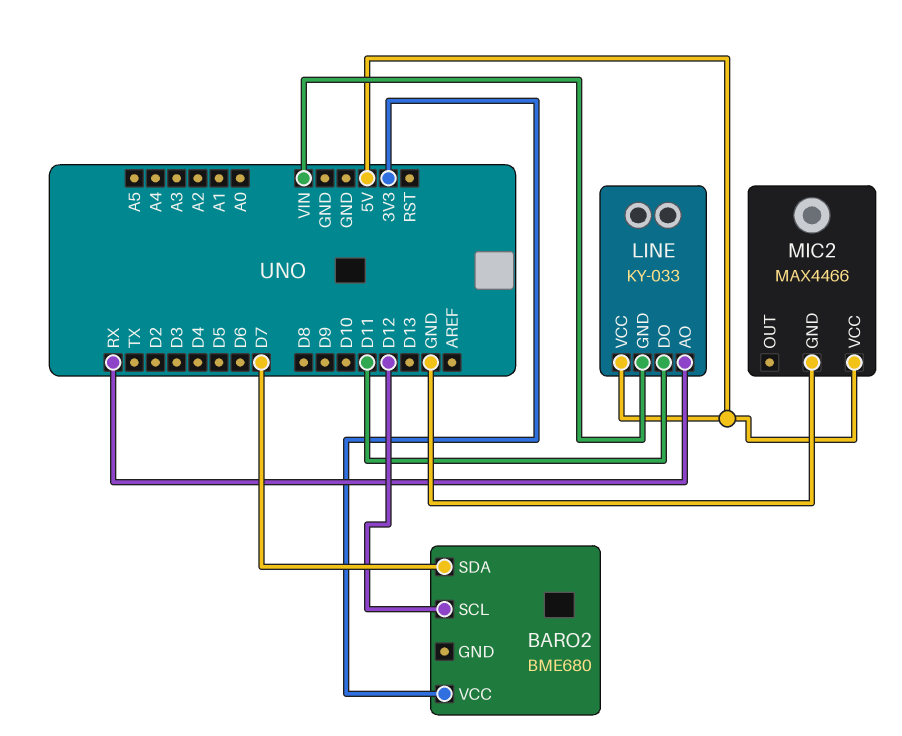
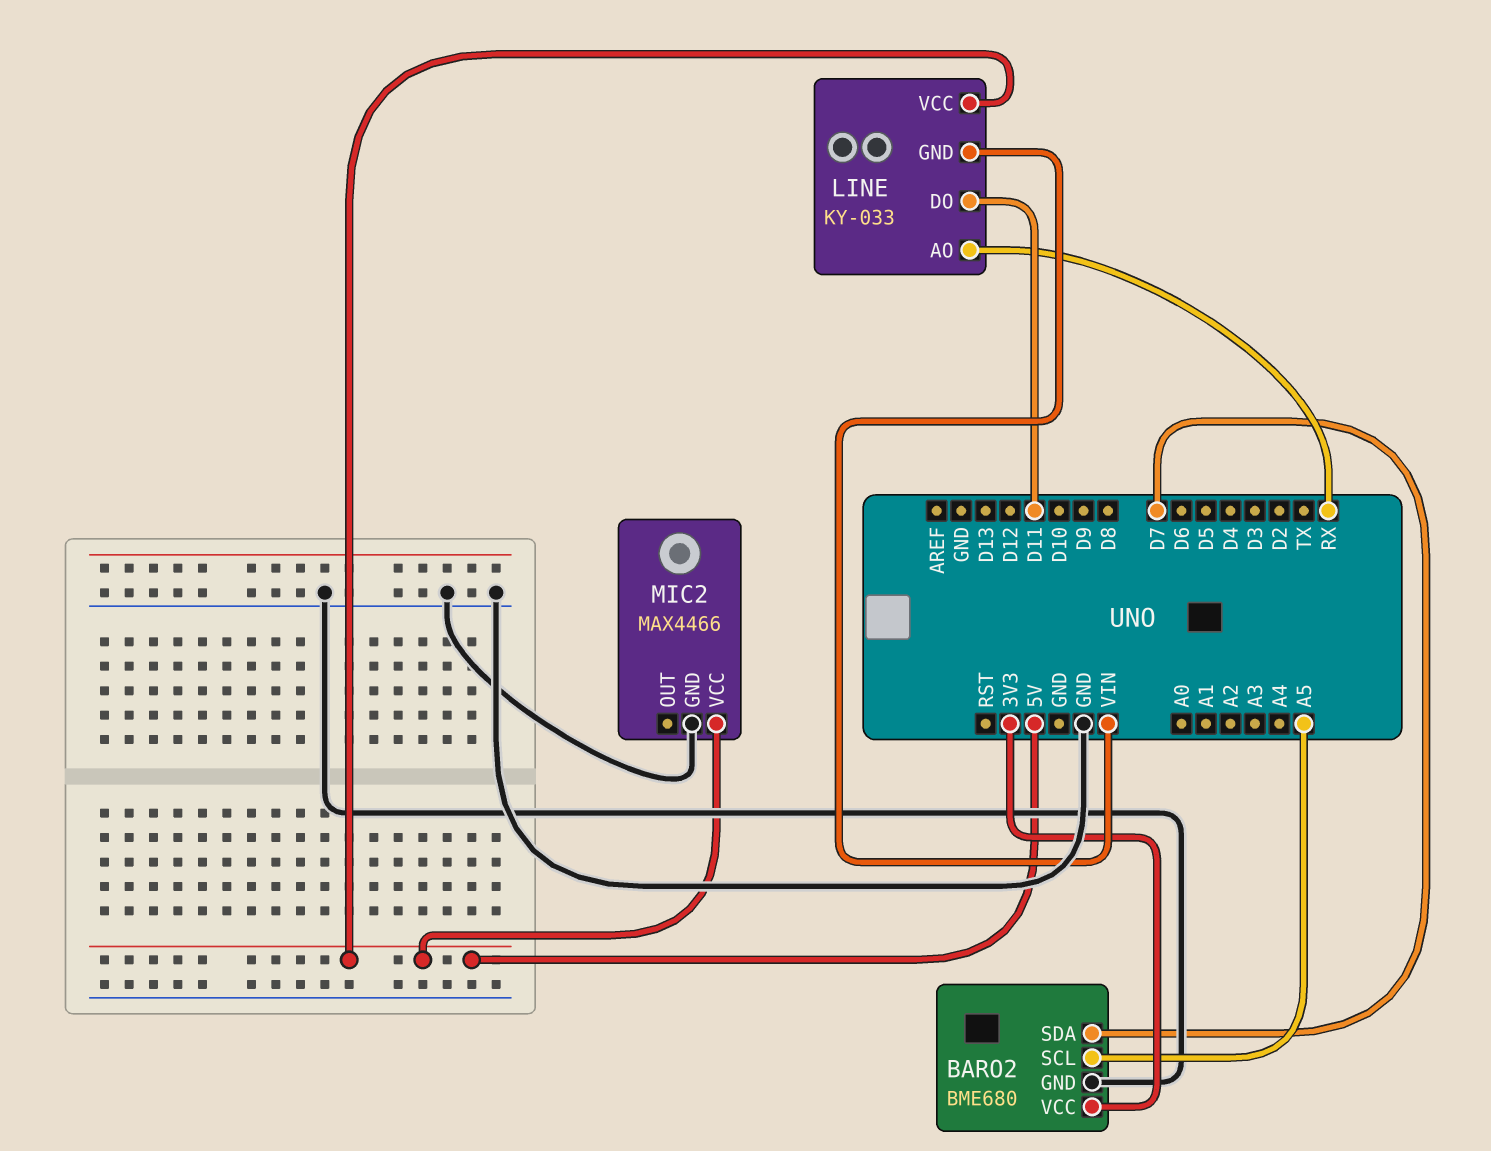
BARO2 pin GND: none -> GND
BARO2 pin SCL: D12 -> A5

